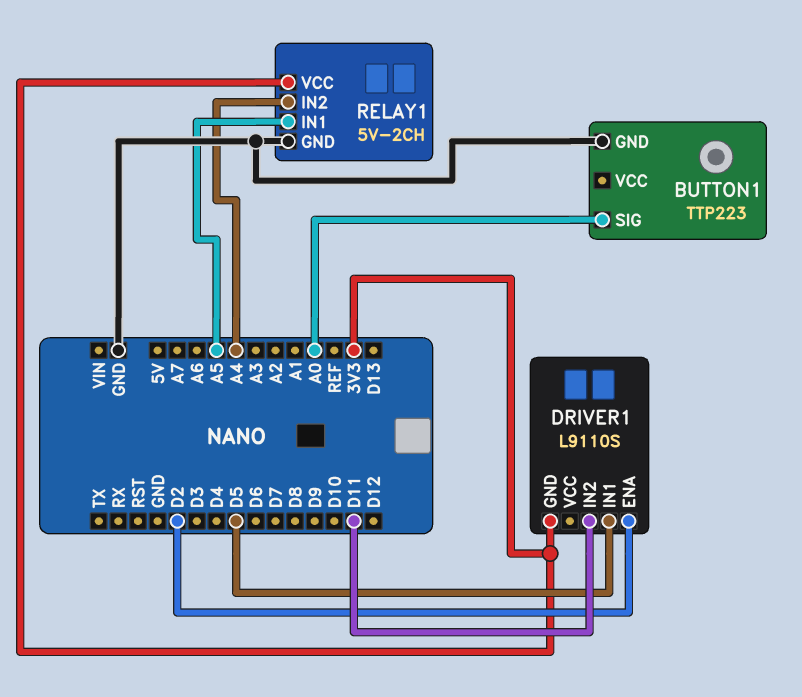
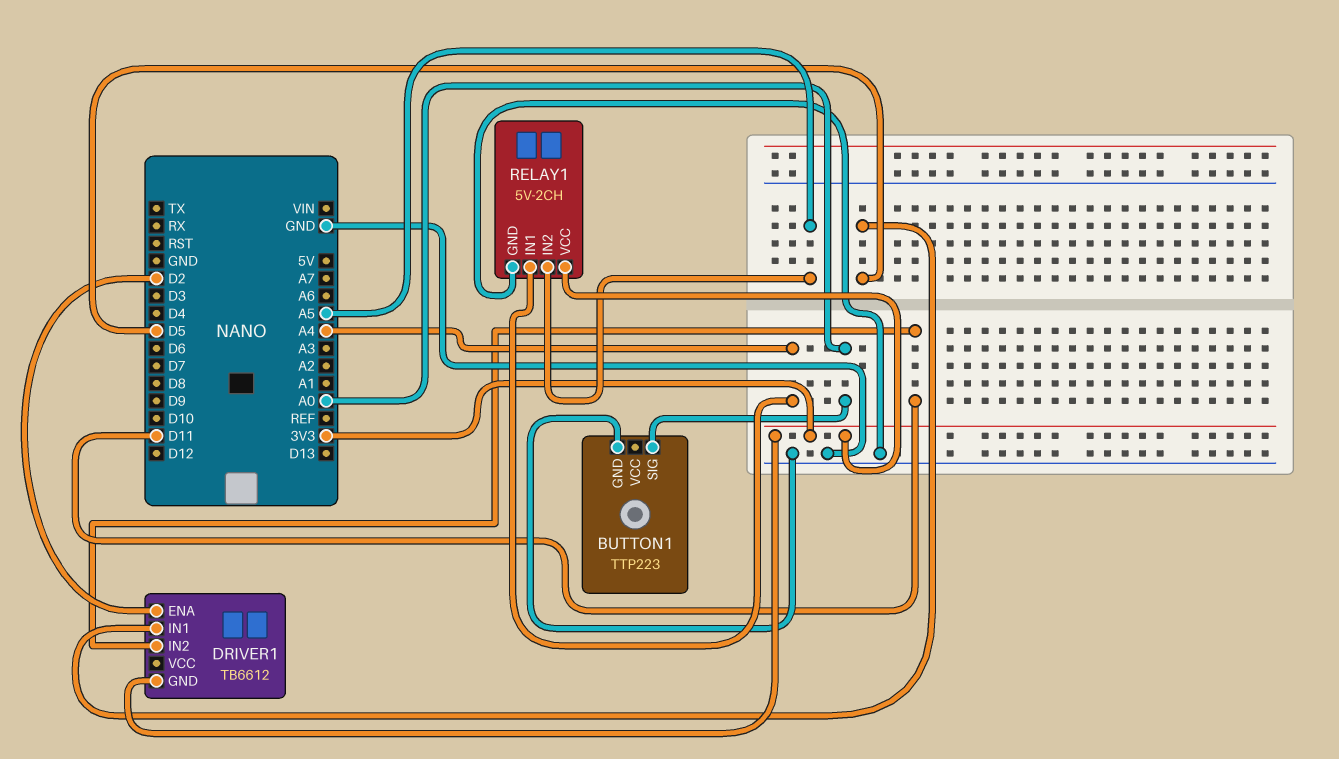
DRIVER1: L9110S -> TB6612
RELAY1 pin IN1: A5 -> A4
RELAY1 pin IN2: A4 -> A5

